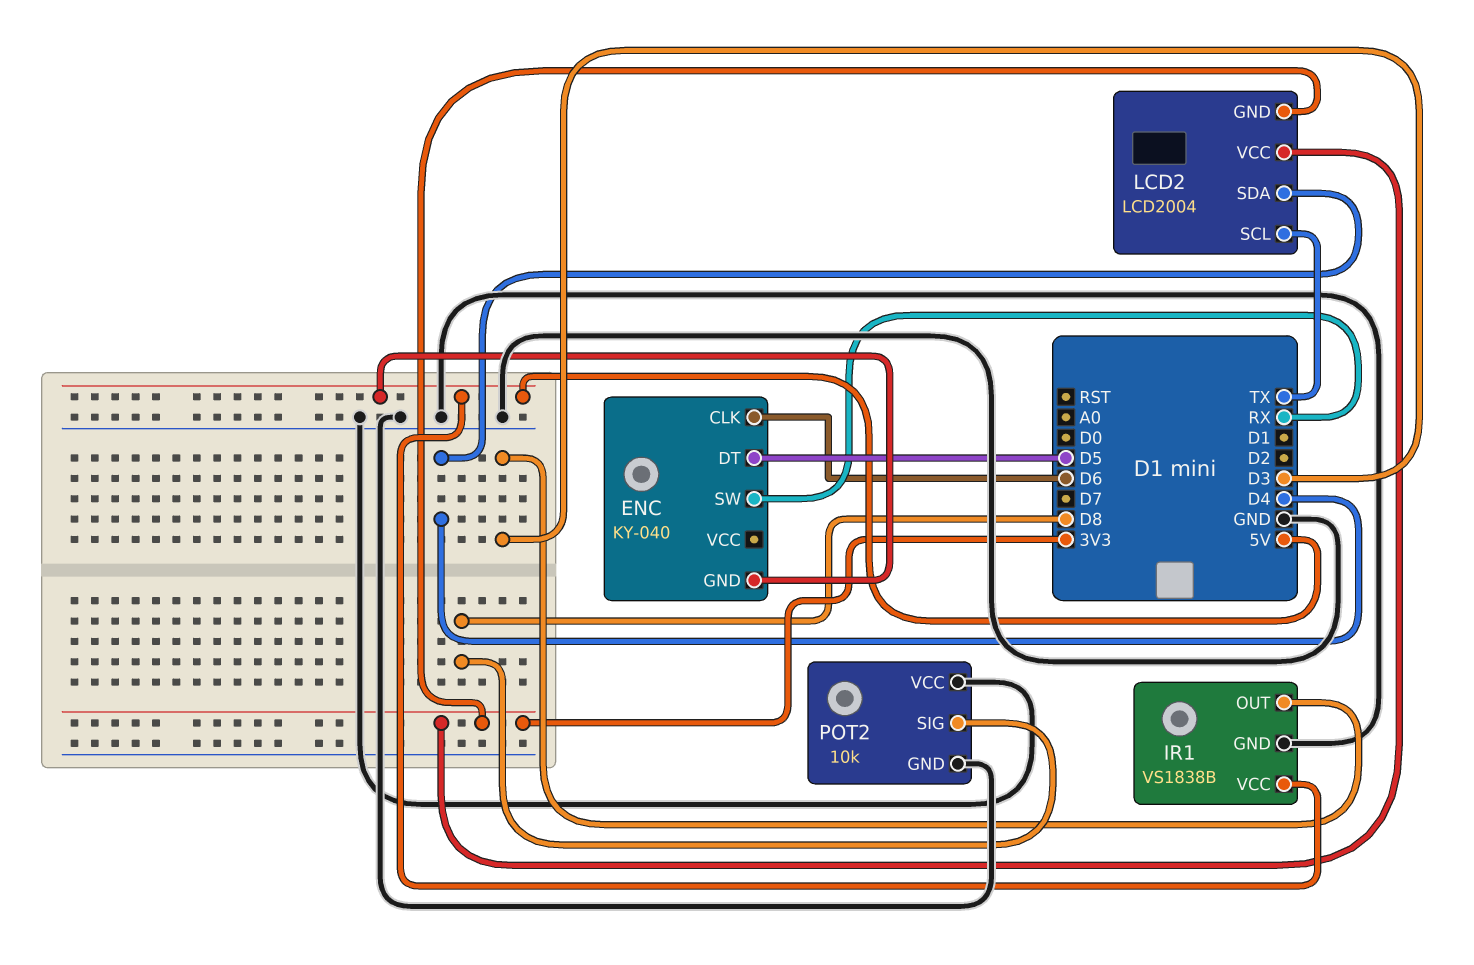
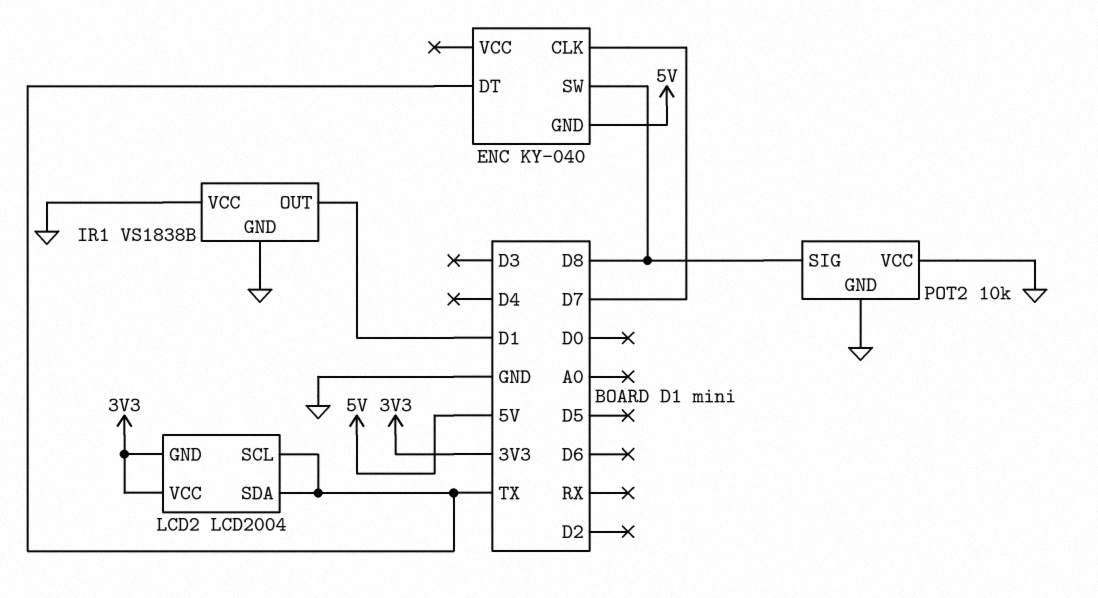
ENC pin CLK: D6 -> D7
ENC pin DT: D5 -> TX
ENC pin SW: RX -> D8
IR1 pin OUT: D3 -> D1
IR1 pin VCC: 5V -> GND
LCD2 pin SDA: D4 -> TX

